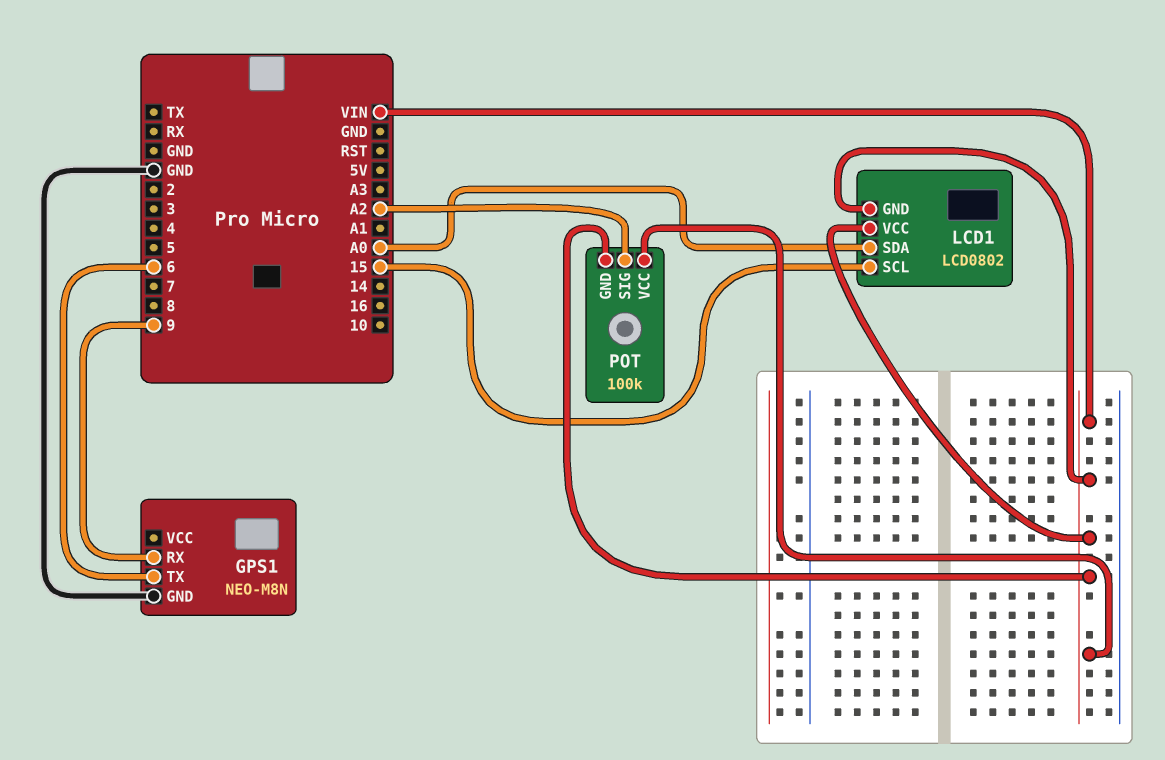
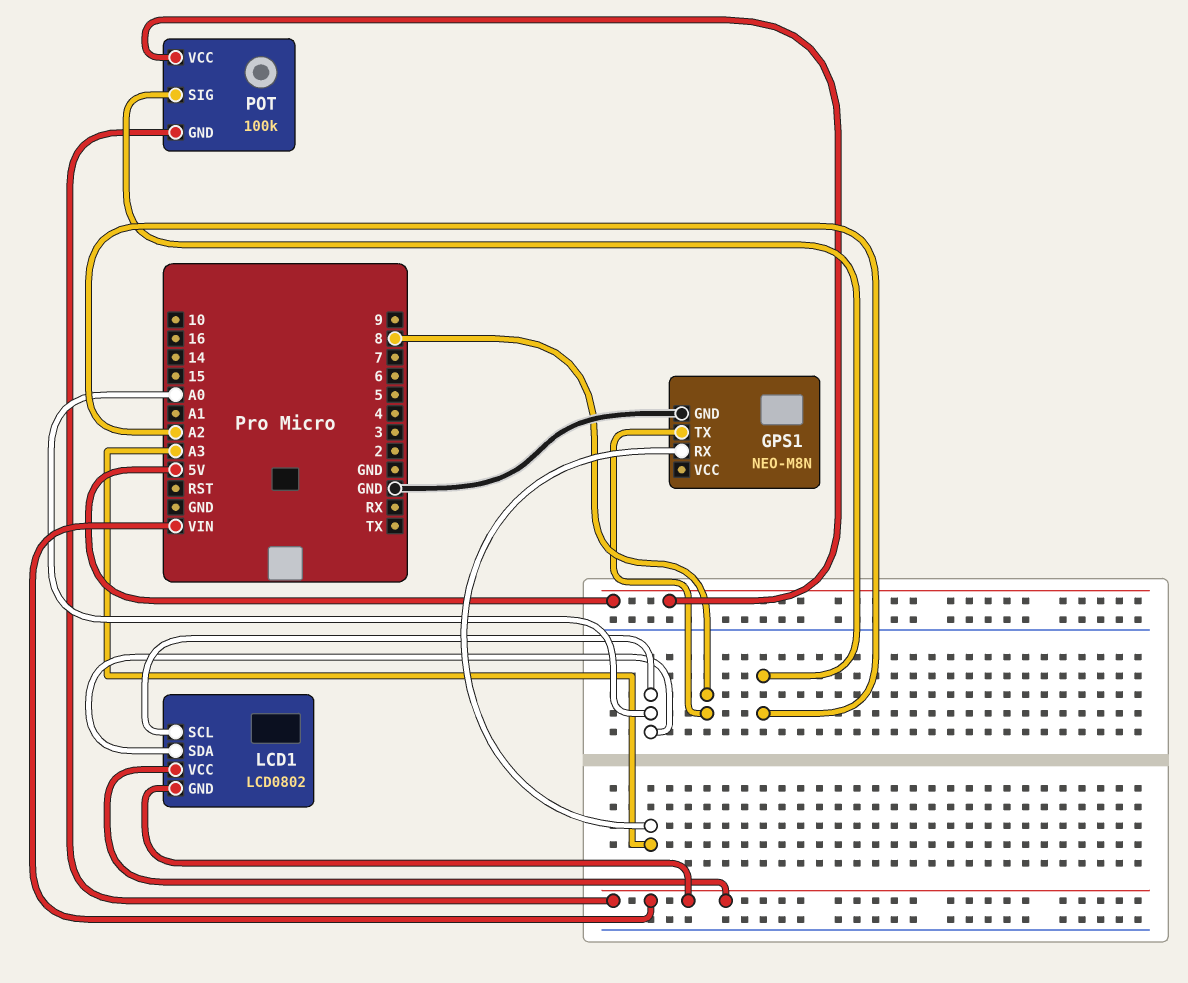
GPS1 pin RX: 9 -> A3
GPS1 pin TX: 6 -> 8
LCD1 pin SCL: 15 -> A0
POT pin VCC: VIN -> 5V

